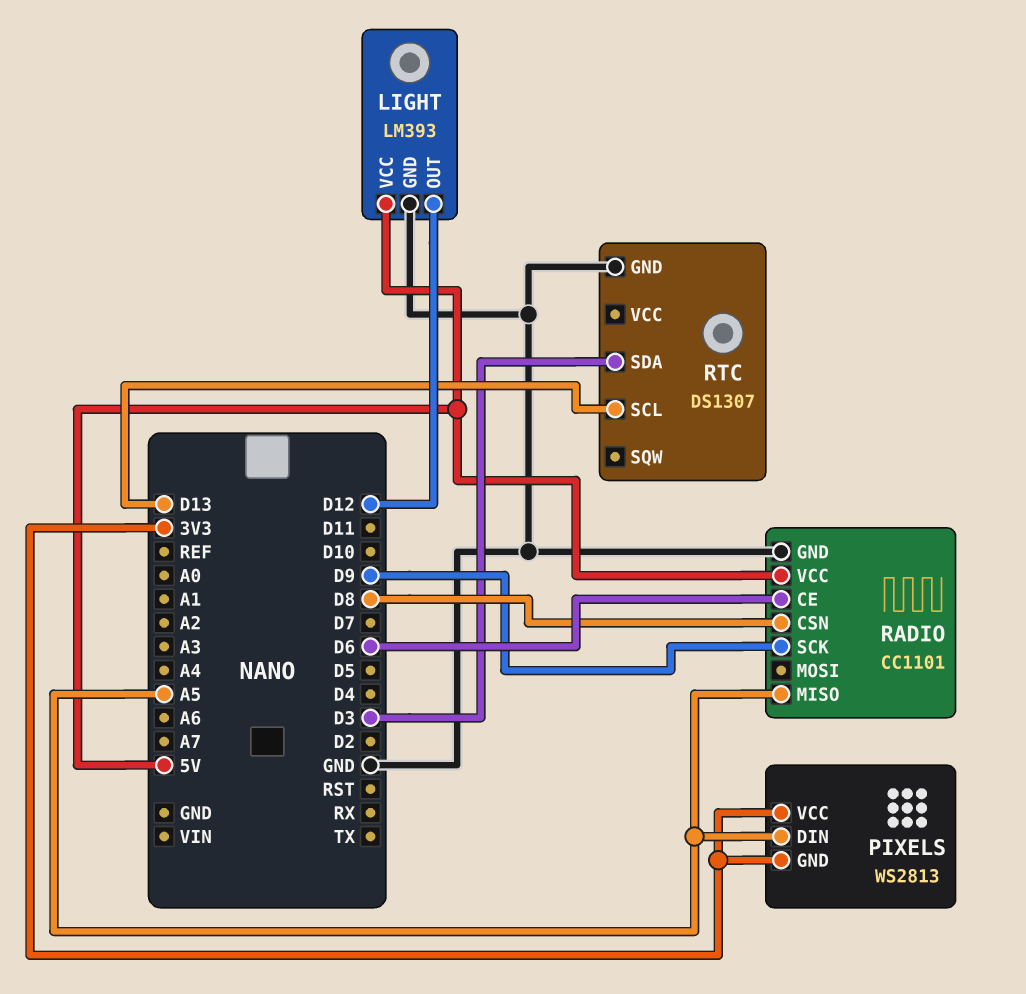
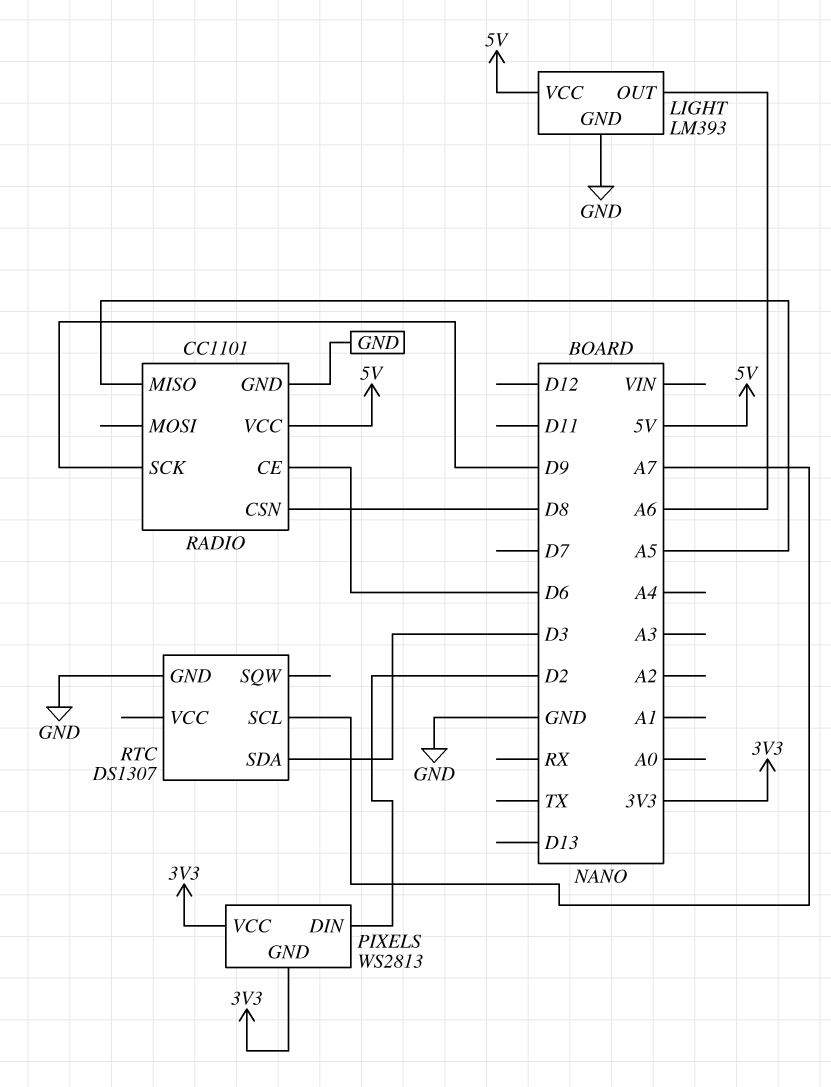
LIGHT pin OUT: D12 -> A6
PIXELS pin DIN: A5 -> D2
RTC pin SCL: D13 -> A7

